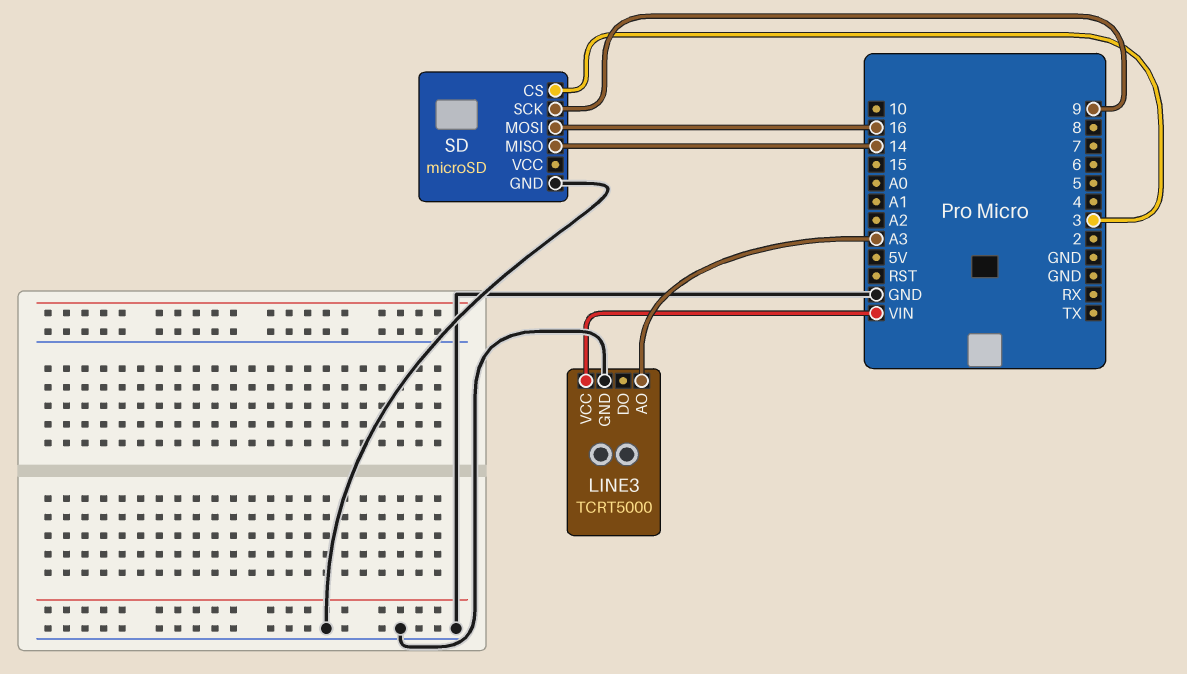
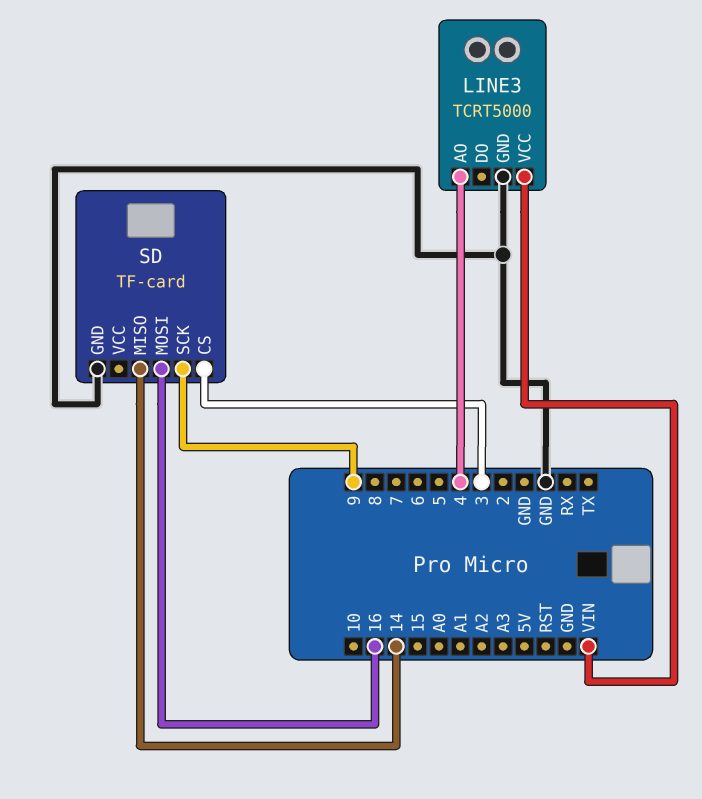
LINE3 pin AO: A3 -> 4
SD: microSD -> TF-card

